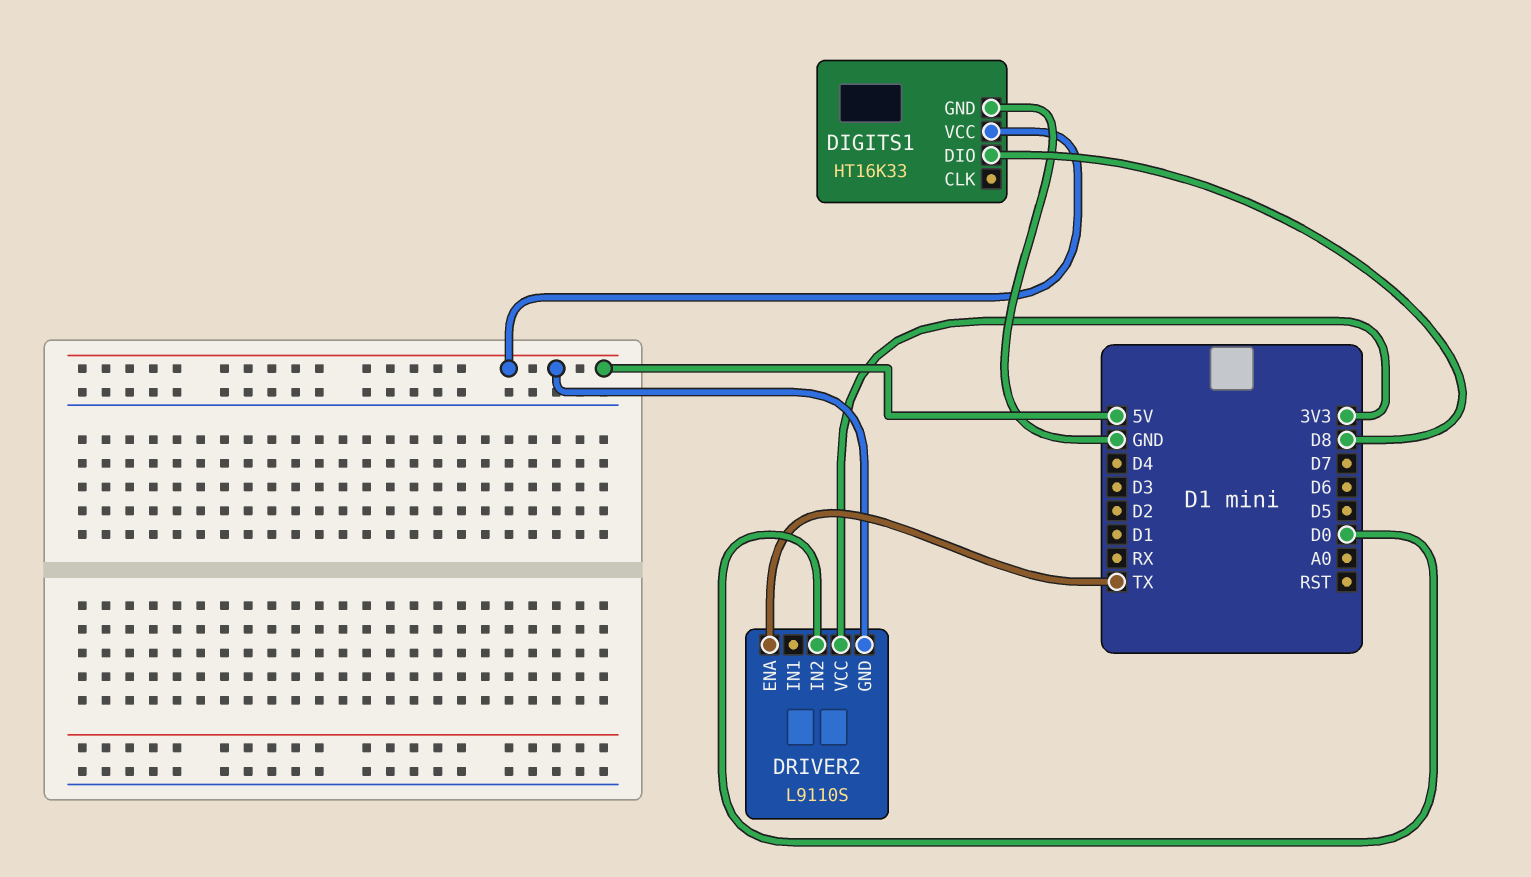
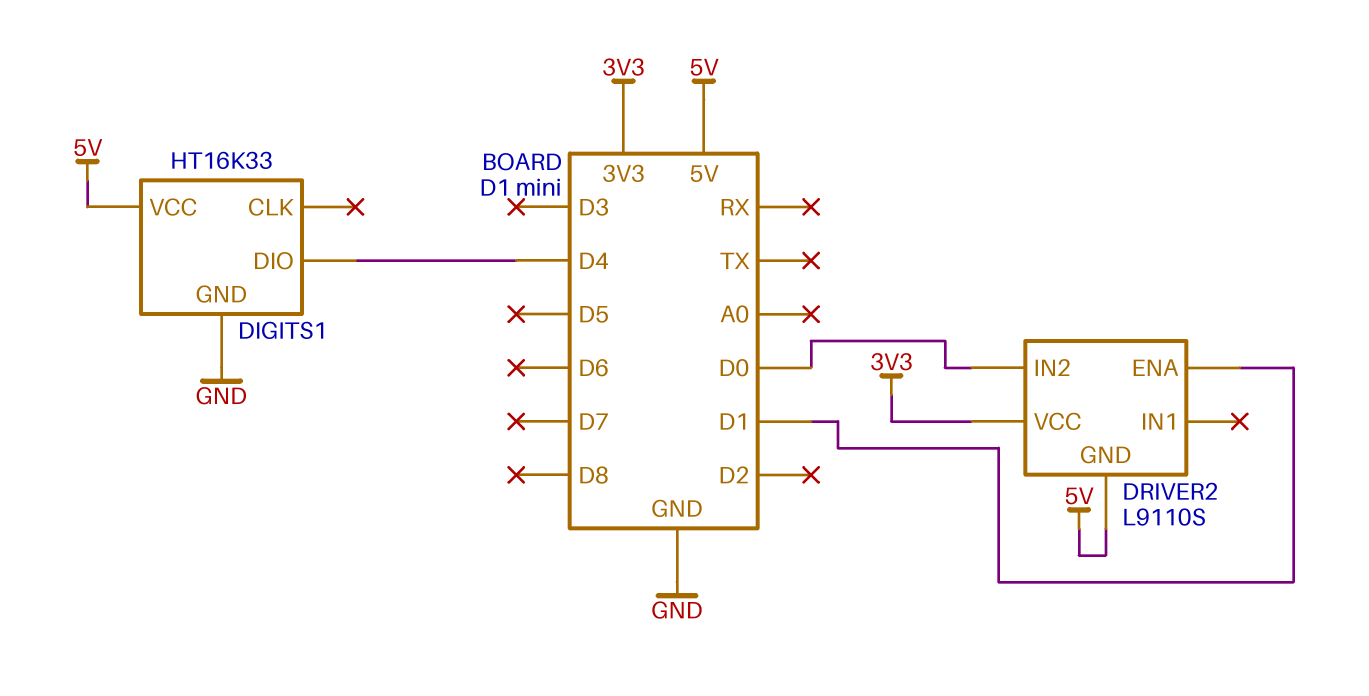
DIGITS1 pin DIO: D8 -> D4
DRIVER2 pin ENA: TX -> D1

